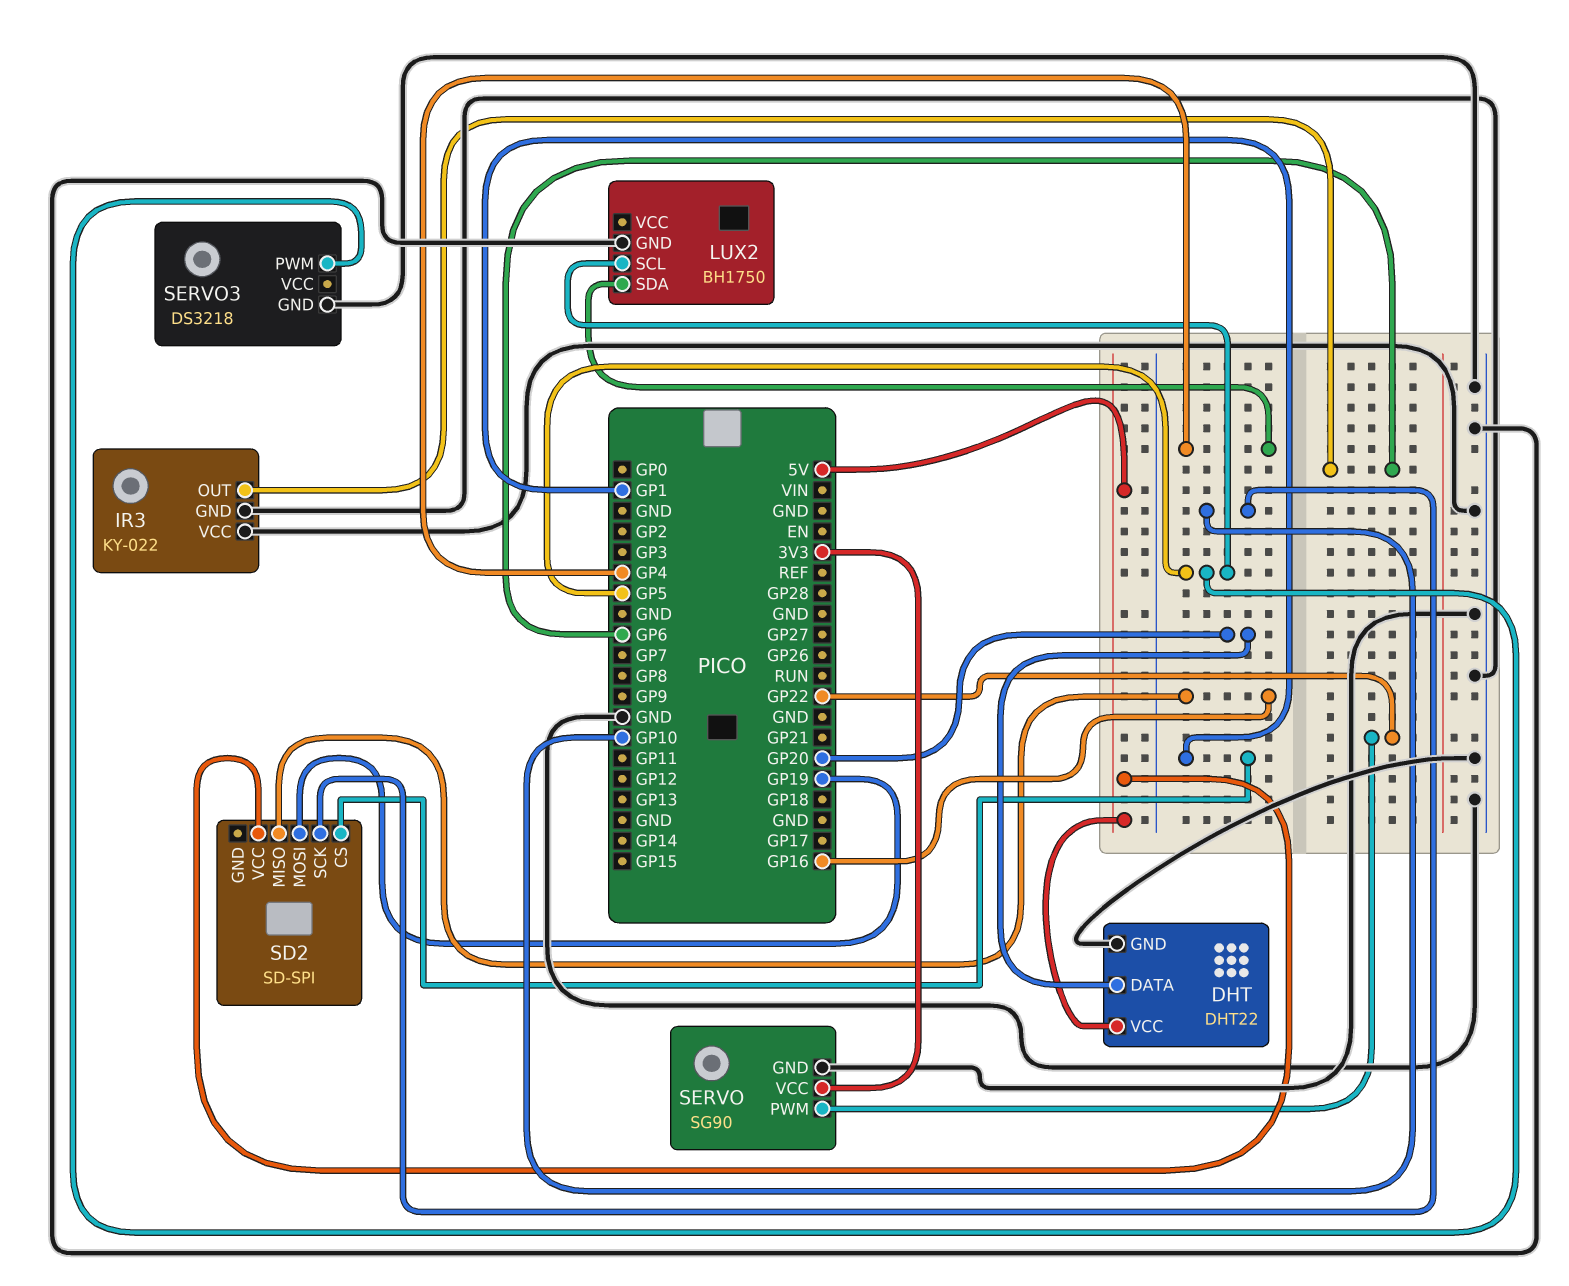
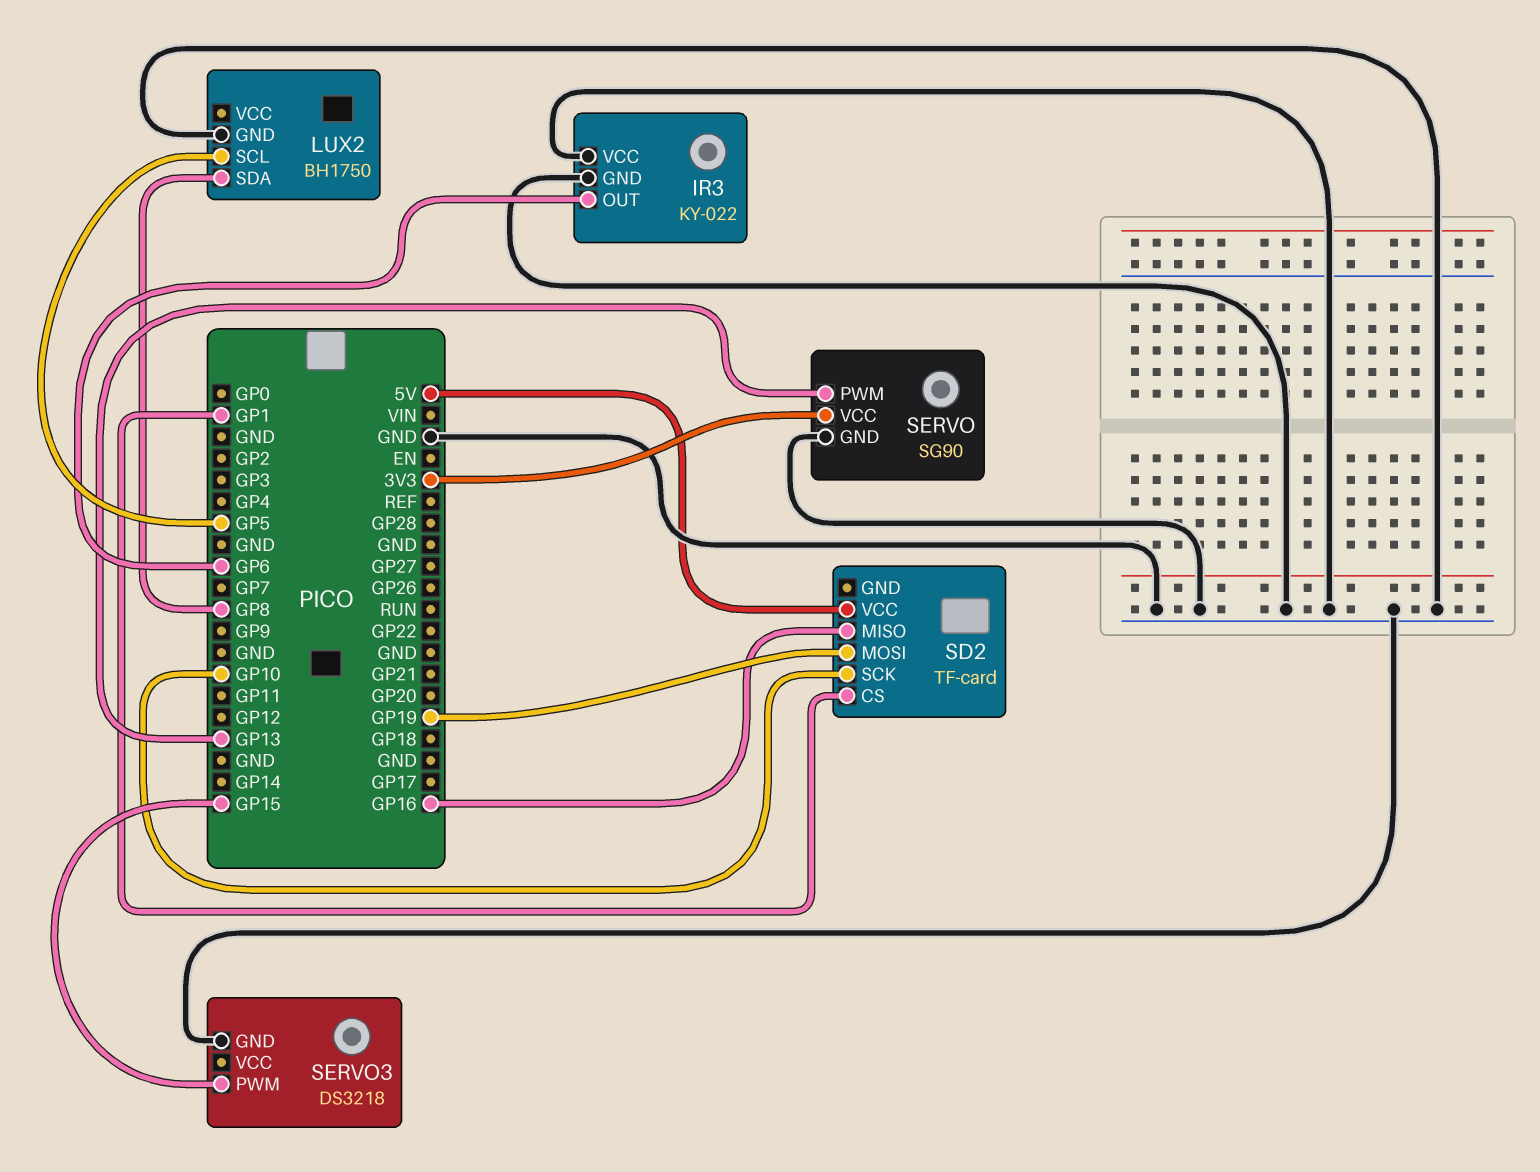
DHT: DHT22 -> none
DHT pin DATA: GP20 -> none
DHT pin GND: GND -> none
DHT pin VCC: 5V -> none
LUX2 pin SDA: GP4 -> GP8
SD2: SD-SPI -> TF-card
SERVO pin PWM: GP22 -> GP13
SERVO3 pin PWM: GP5 -> GP15

